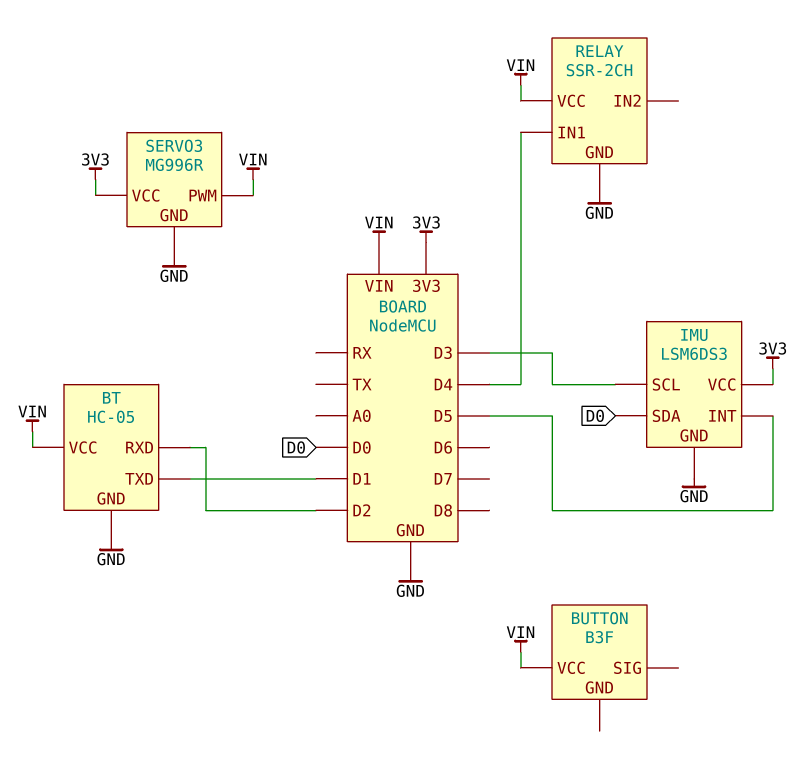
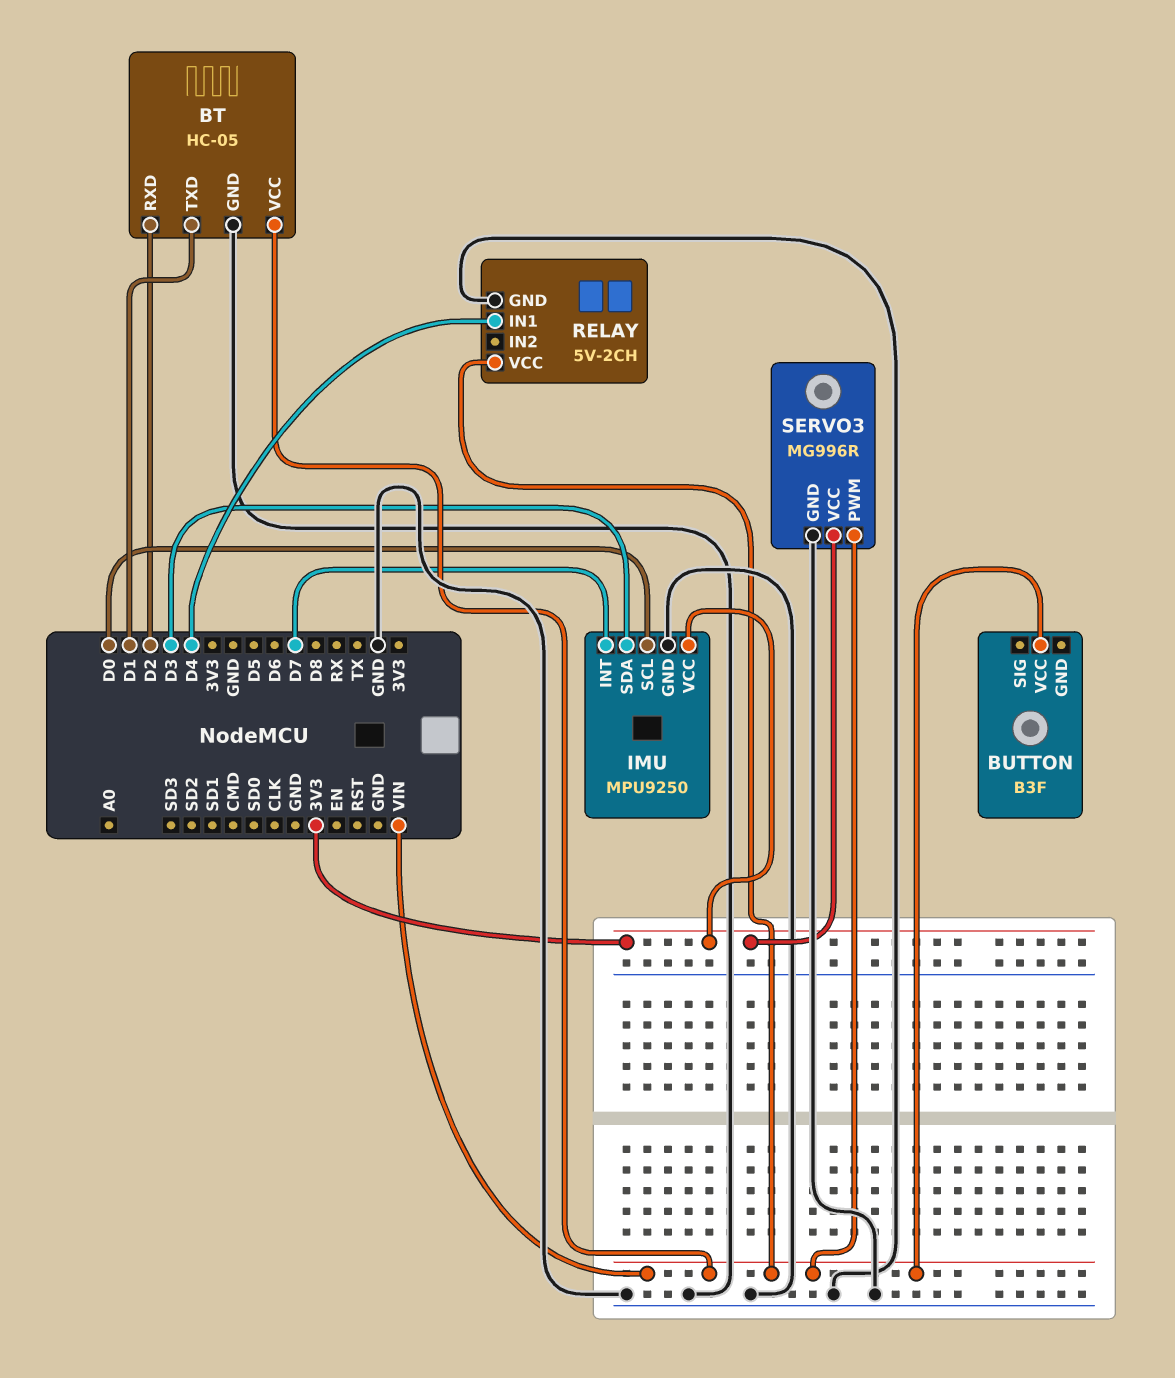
IMU: LSM6DS3 -> MPU9250
IMU pin INT: D5 -> D7
IMU pin SCL: D3 -> D0
IMU pin SDA: D0 -> D3
RELAY: SSR-2CH -> 5V-2CH

